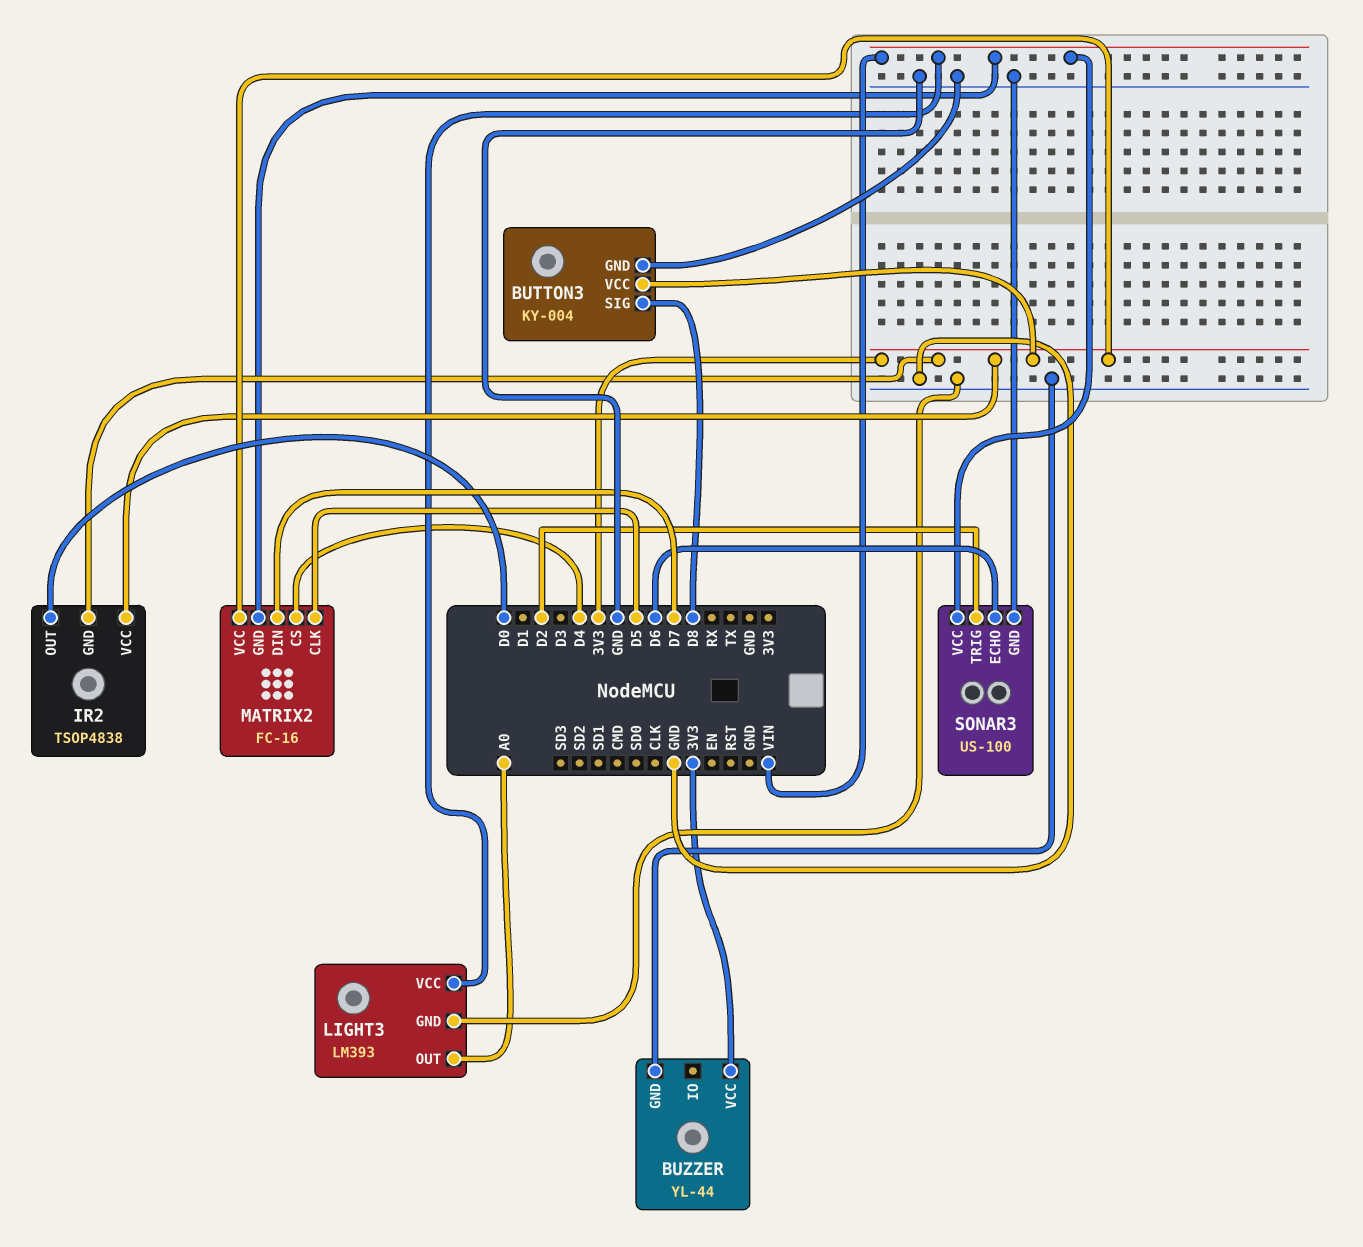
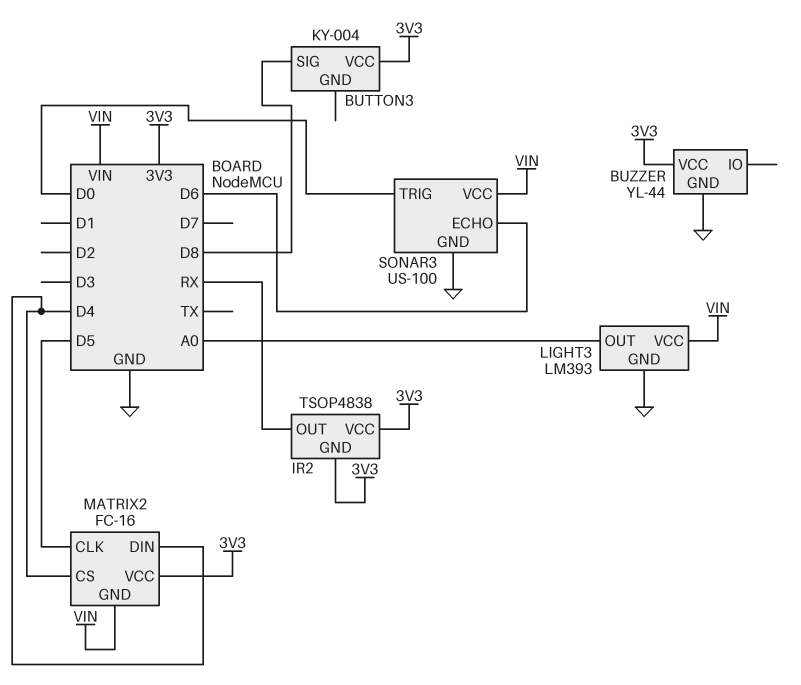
BUTTON3 pin GND: GND -> none
IR2 pin OUT: D0 -> RX
MATRIX2 pin DIN: D7 -> D4
SONAR3 pin TRIG: D2 -> D0

